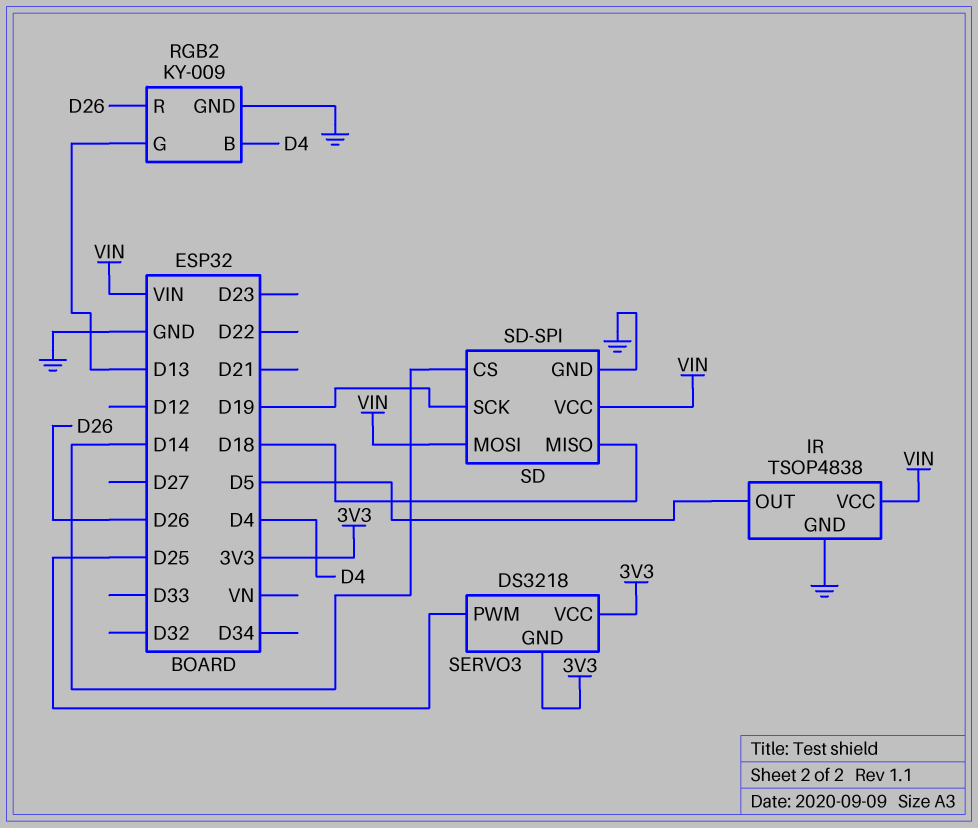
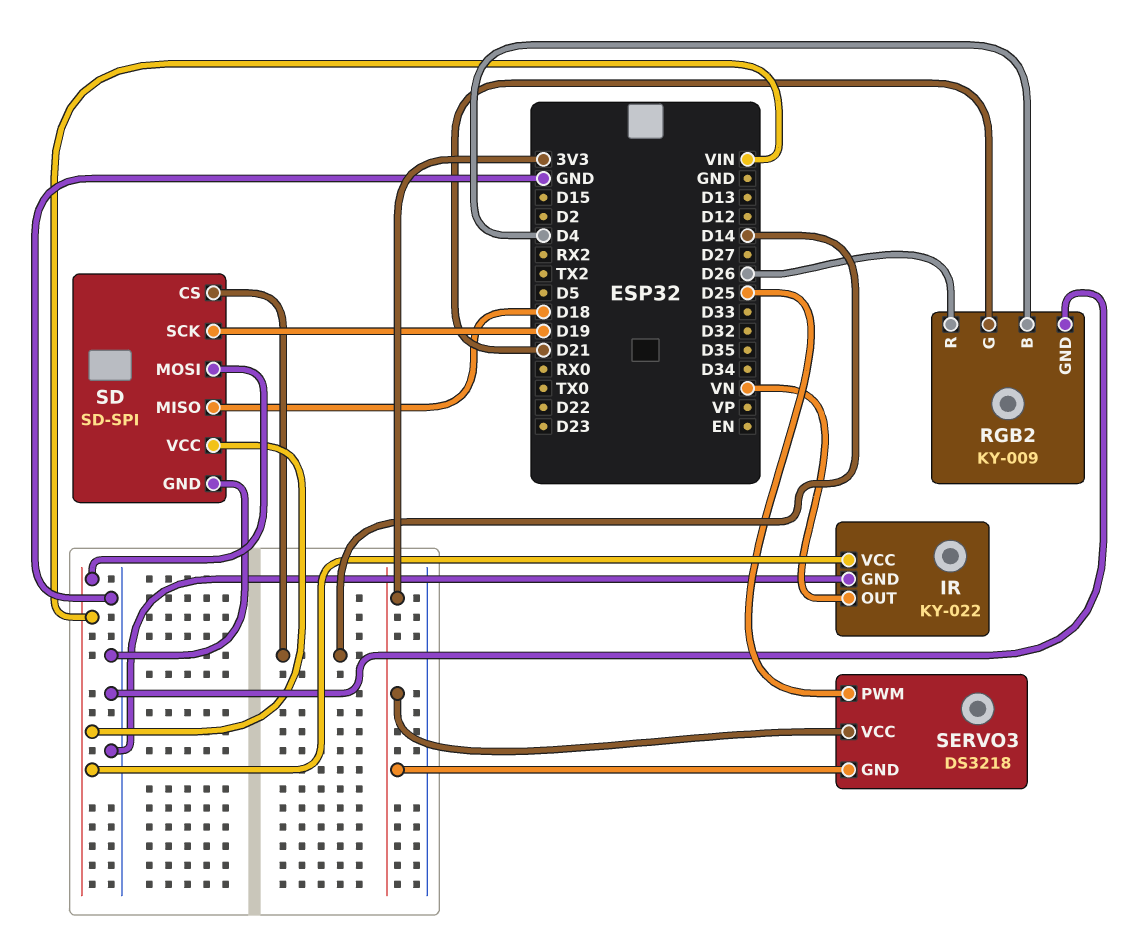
IR: TSOP4838 -> KY-022
IR pin OUT: D5 -> VN
RGB2 pin G: D13 -> D21

